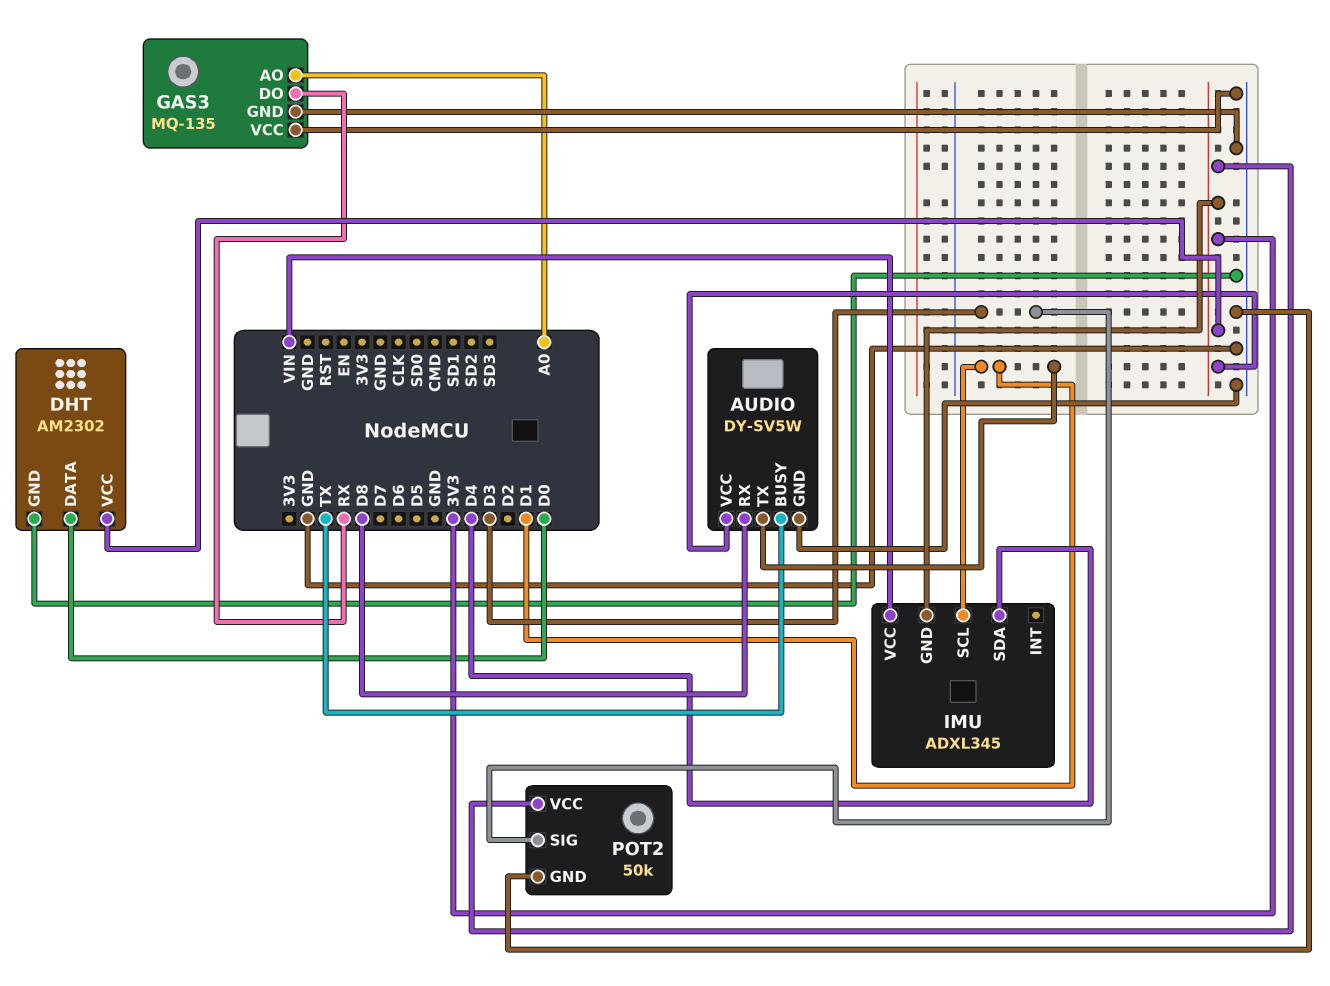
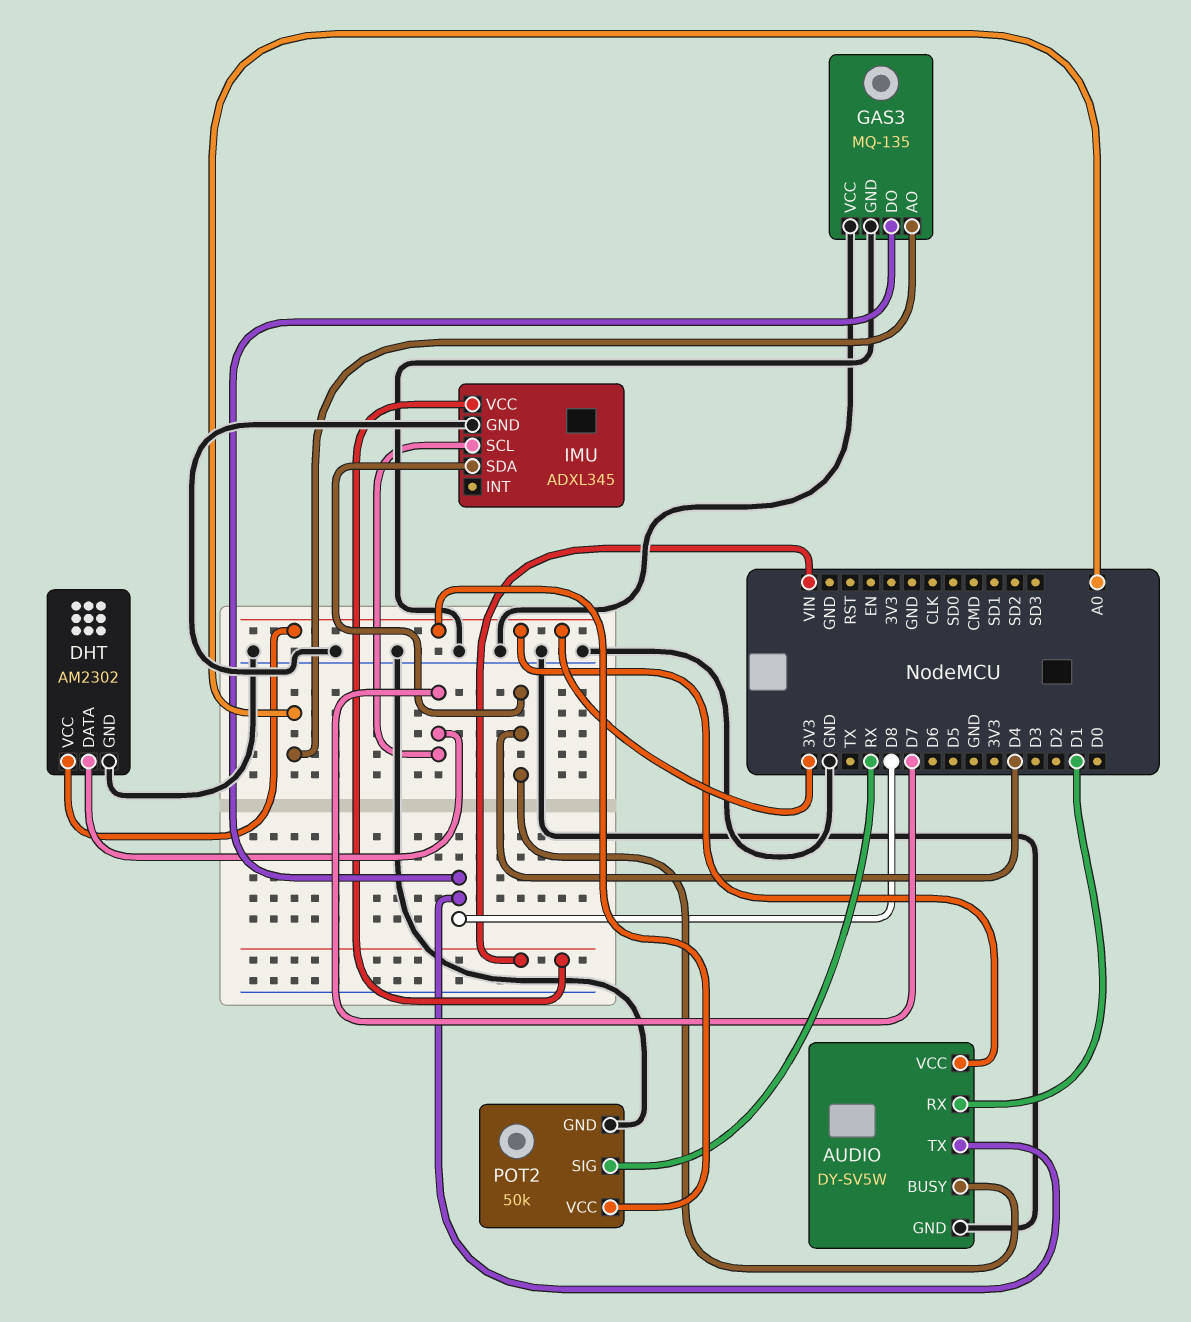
AUDIO pin BUSY: TX -> D4
AUDIO pin RX: D8 -> D1
AUDIO pin TX: D1 -> D8
DHT pin DATA: D0 -> D7
GAS3 pin DO: RX -> D8
IMU pin GND: 3V3 -> GND
IMU pin SCL: D1 -> D7
POT2 pin SIG: D3 -> RX

